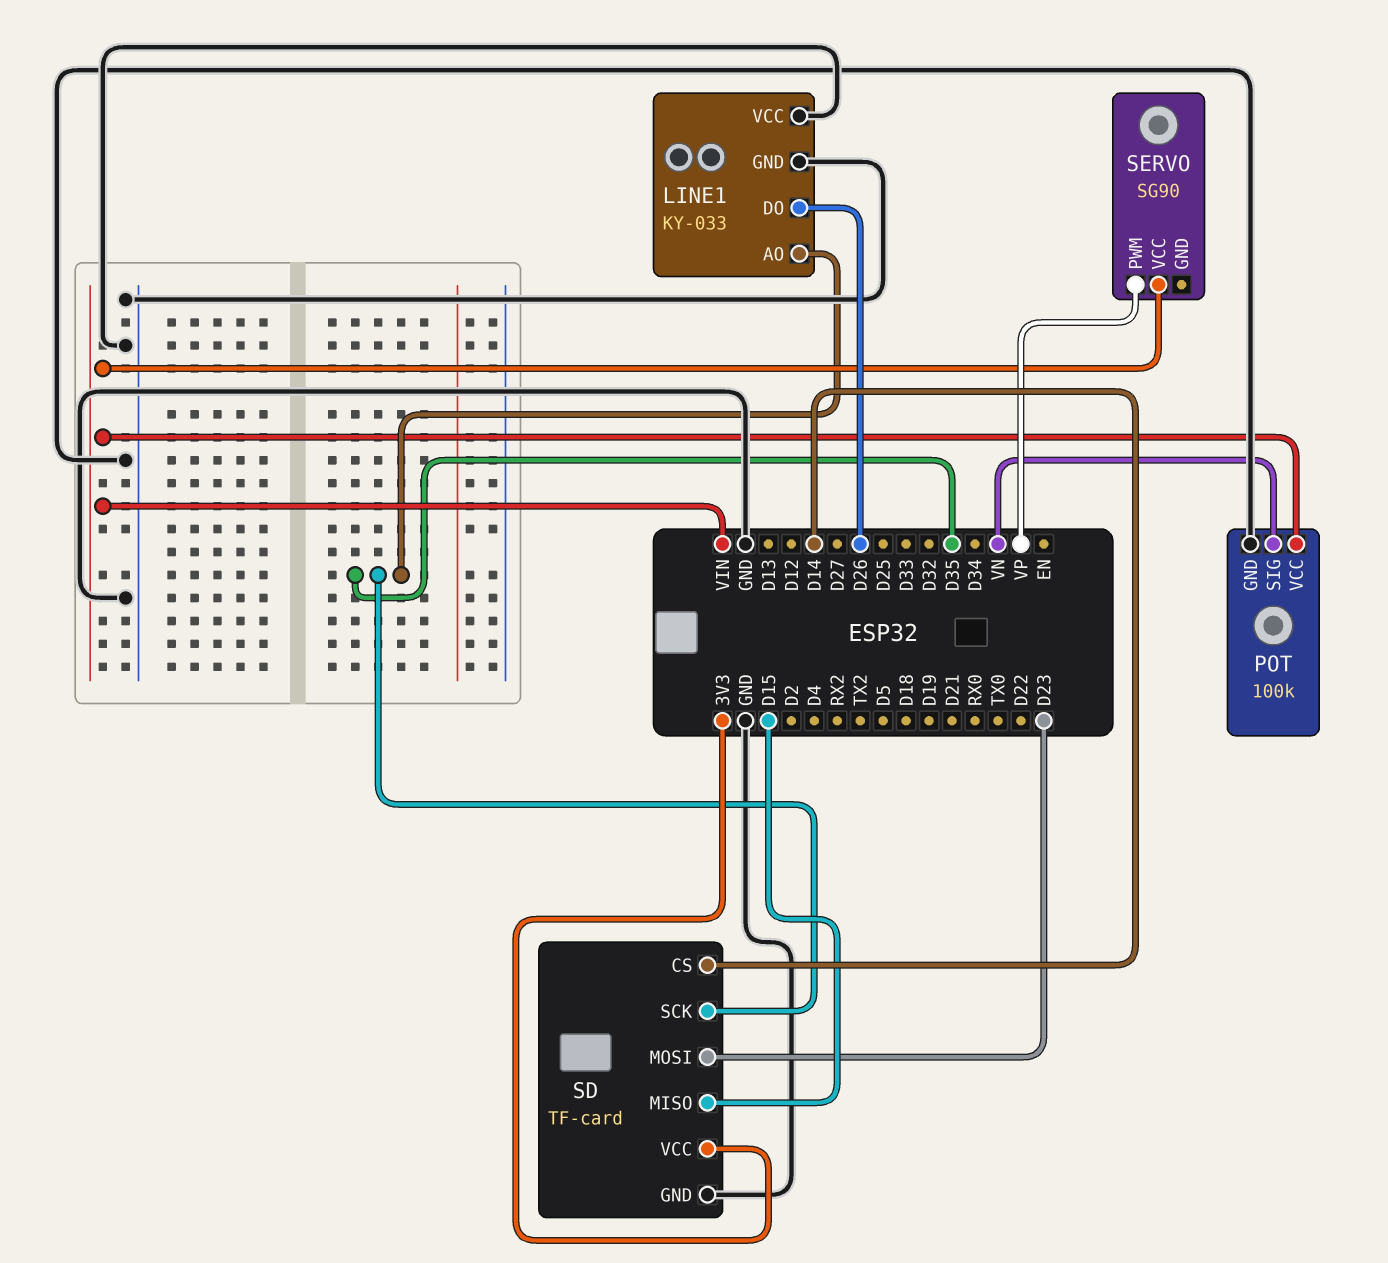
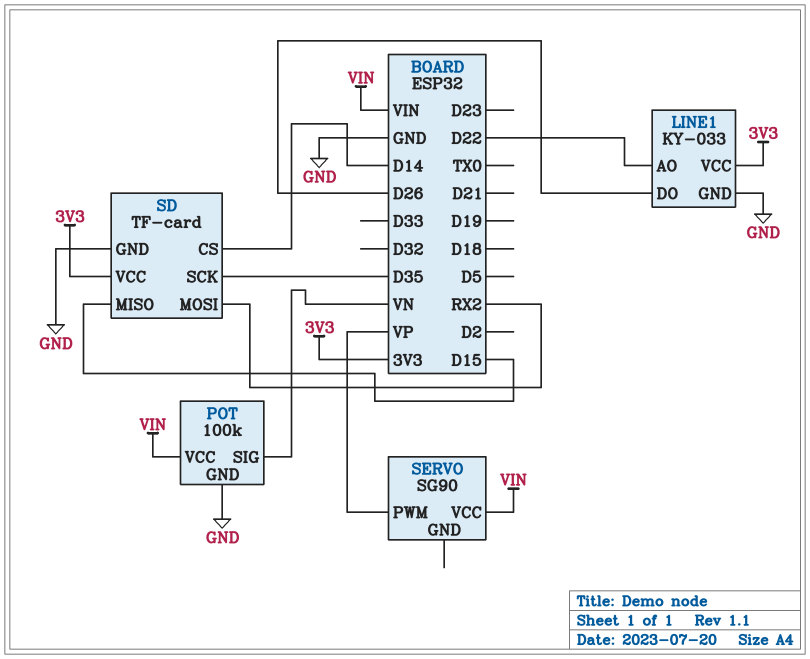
LINE1 pin AO: D35 -> D22
LINE1 pin VCC: GND -> 3V3
SD pin MOSI: D23 -> RX2

